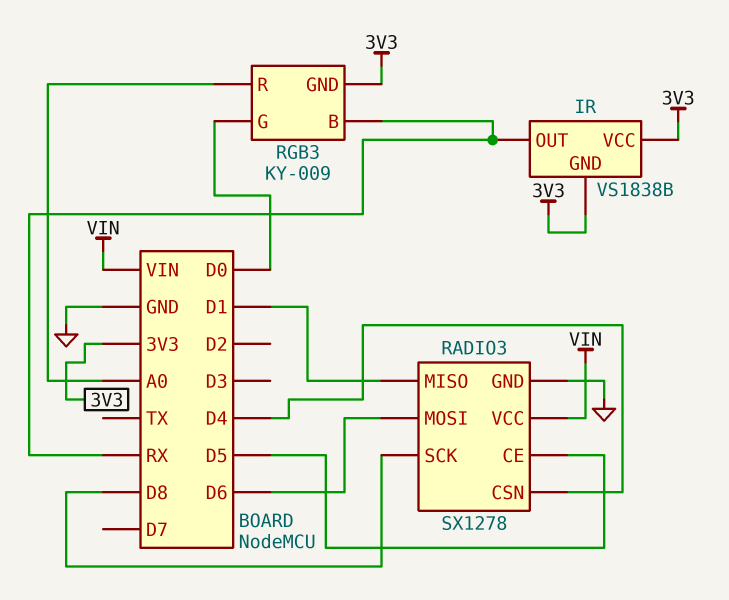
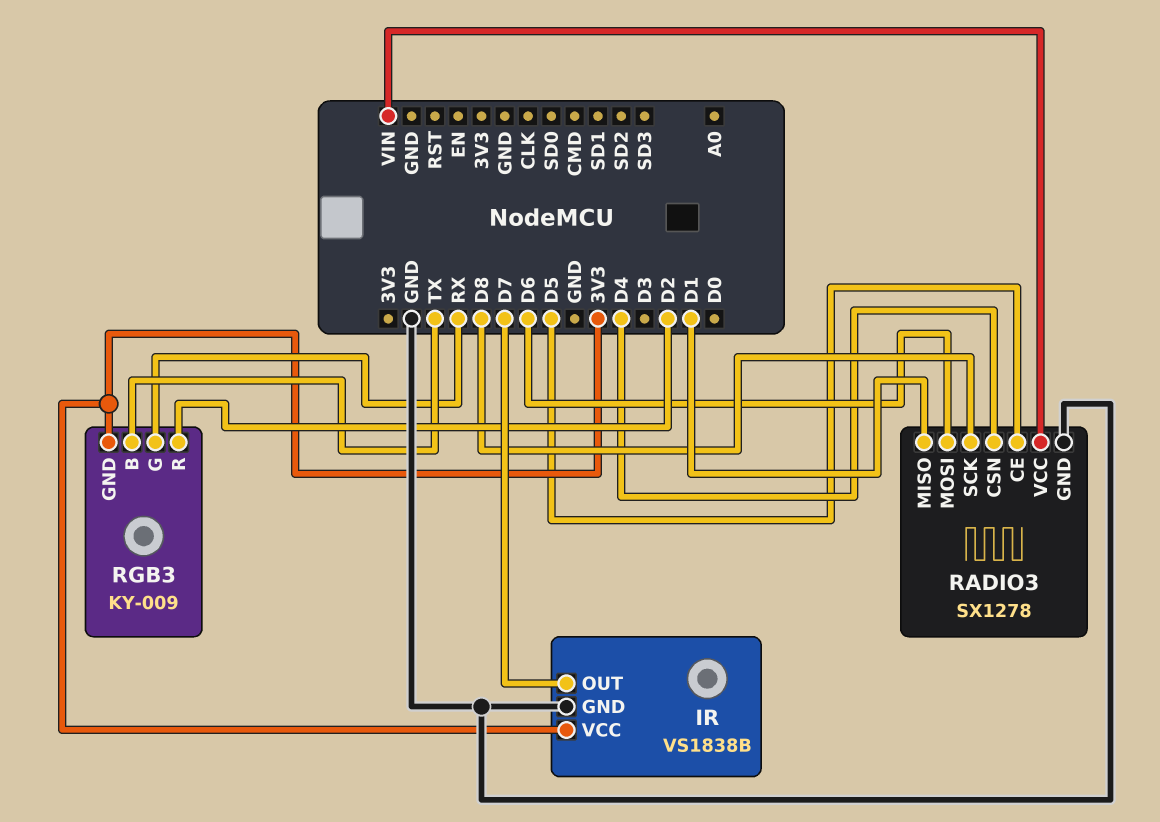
IR pin GND: 3V3 -> GND
IR pin OUT: RX -> D7
RGB3 pin B: RX -> TX
RGB3 pin G: D0 -> RX
RGB3 pin R: A0 -> D2

